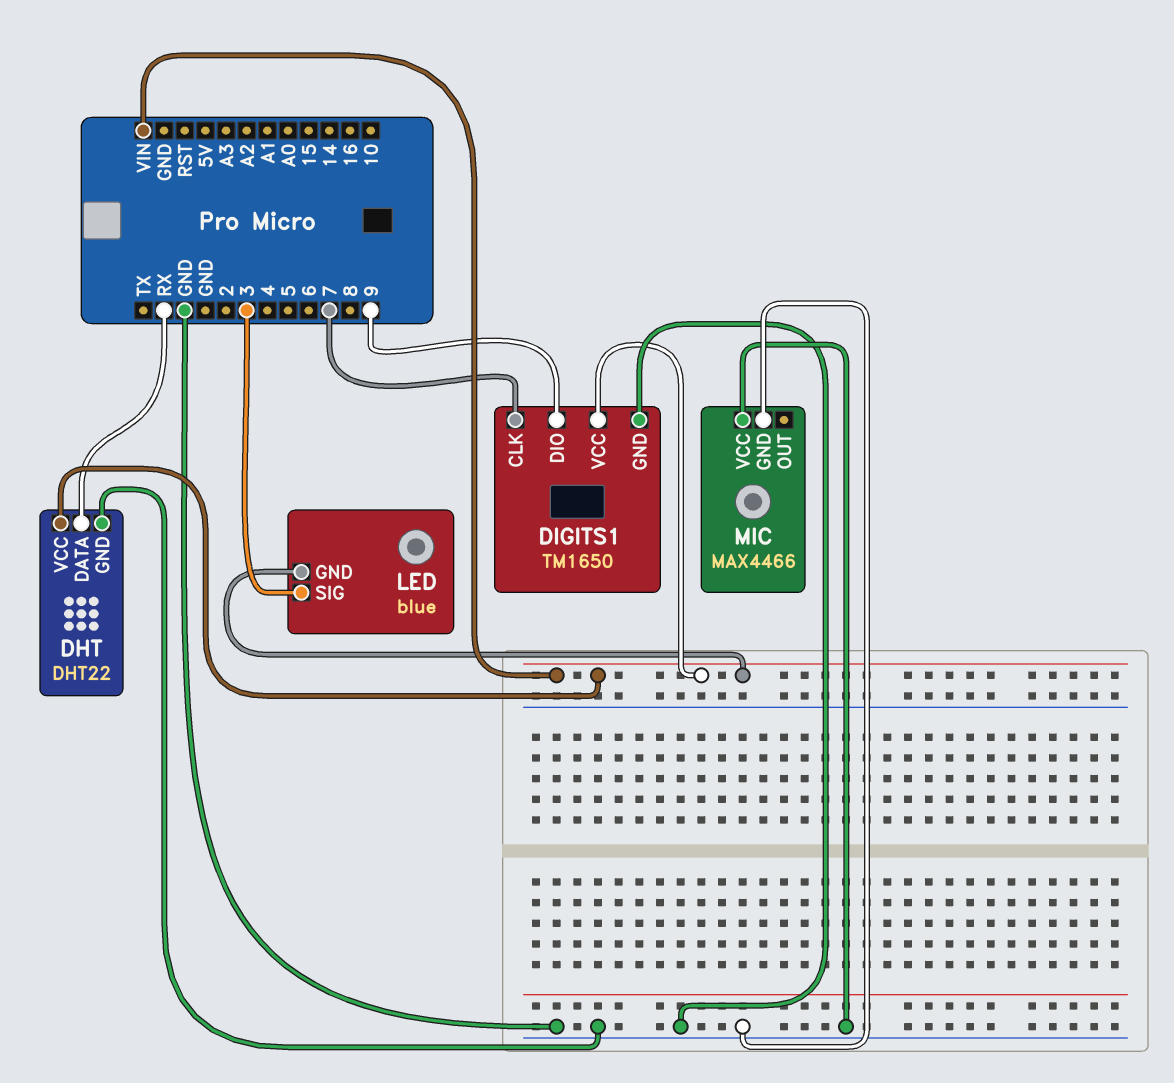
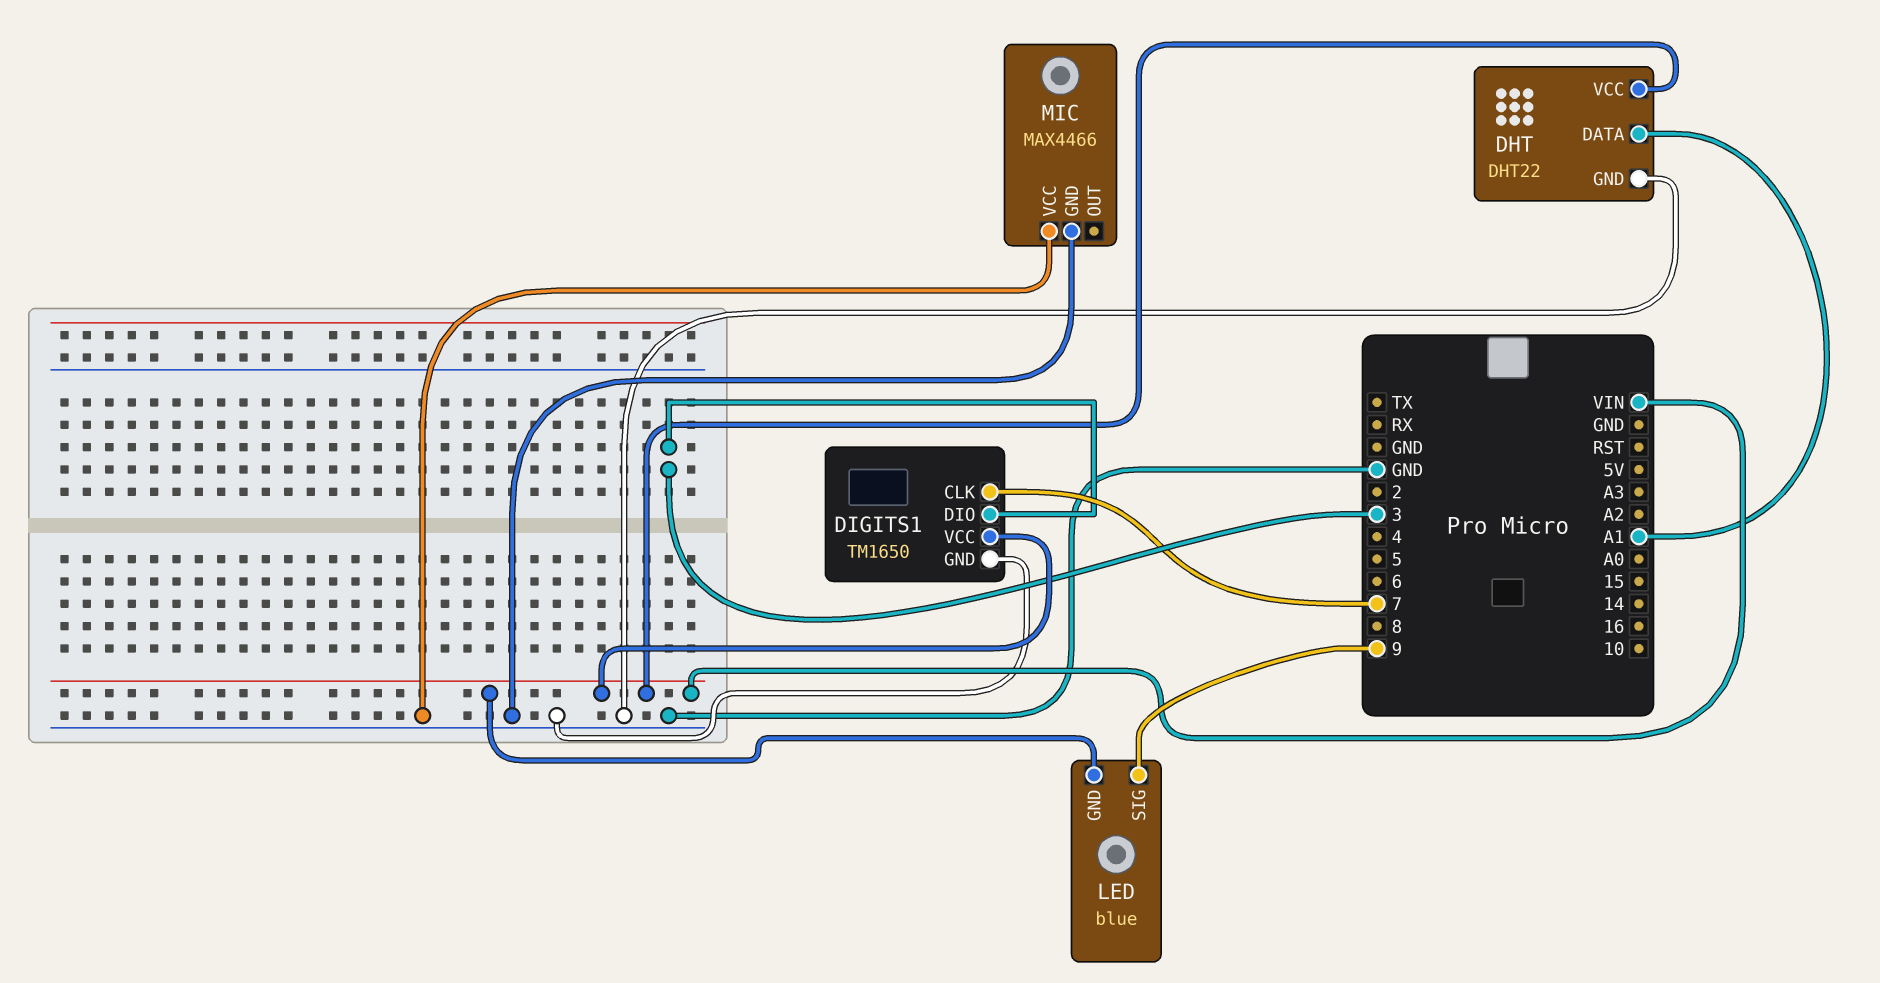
DHT pin DATA: RX -> A1
DIGITS1 pin DIO: 9 -> 3
LED pin SIG: 3 -> 9

